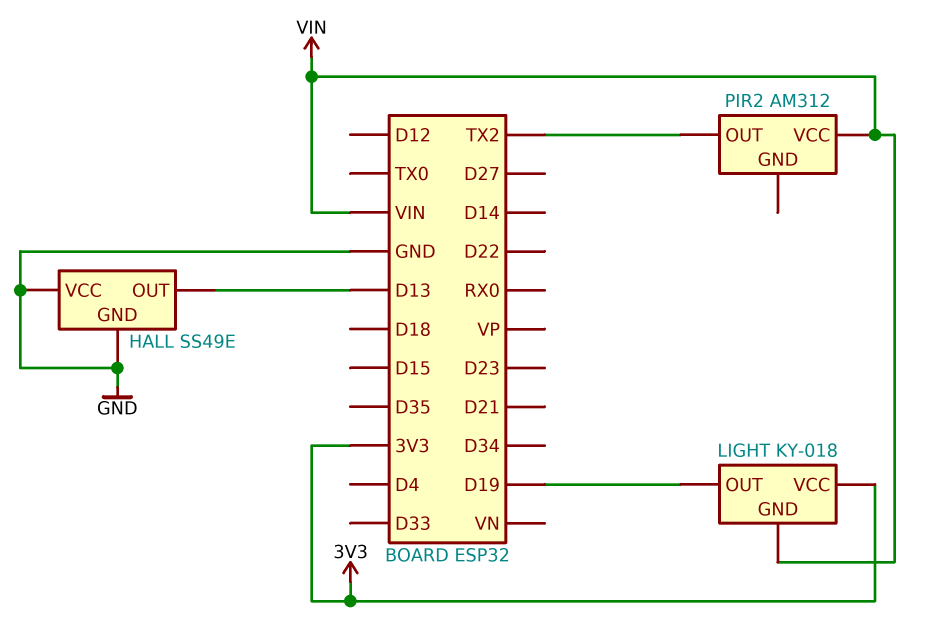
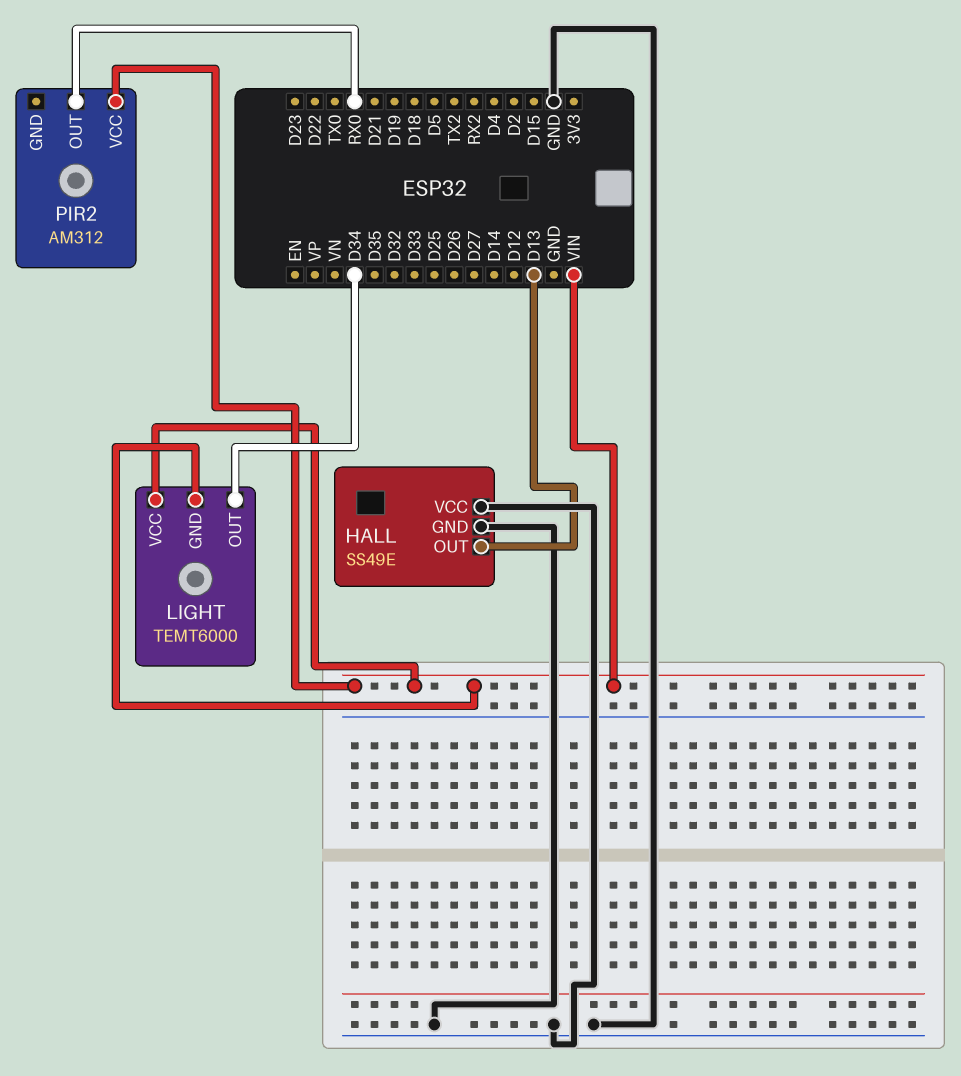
LIGHT: KY-018 -> TEMT6000
LIGHT pin OUT: D19 -> D34
LIGHT pin VCC: 3V3 -> VIN
PIR2 pin OUT: TX2 -> RX0

